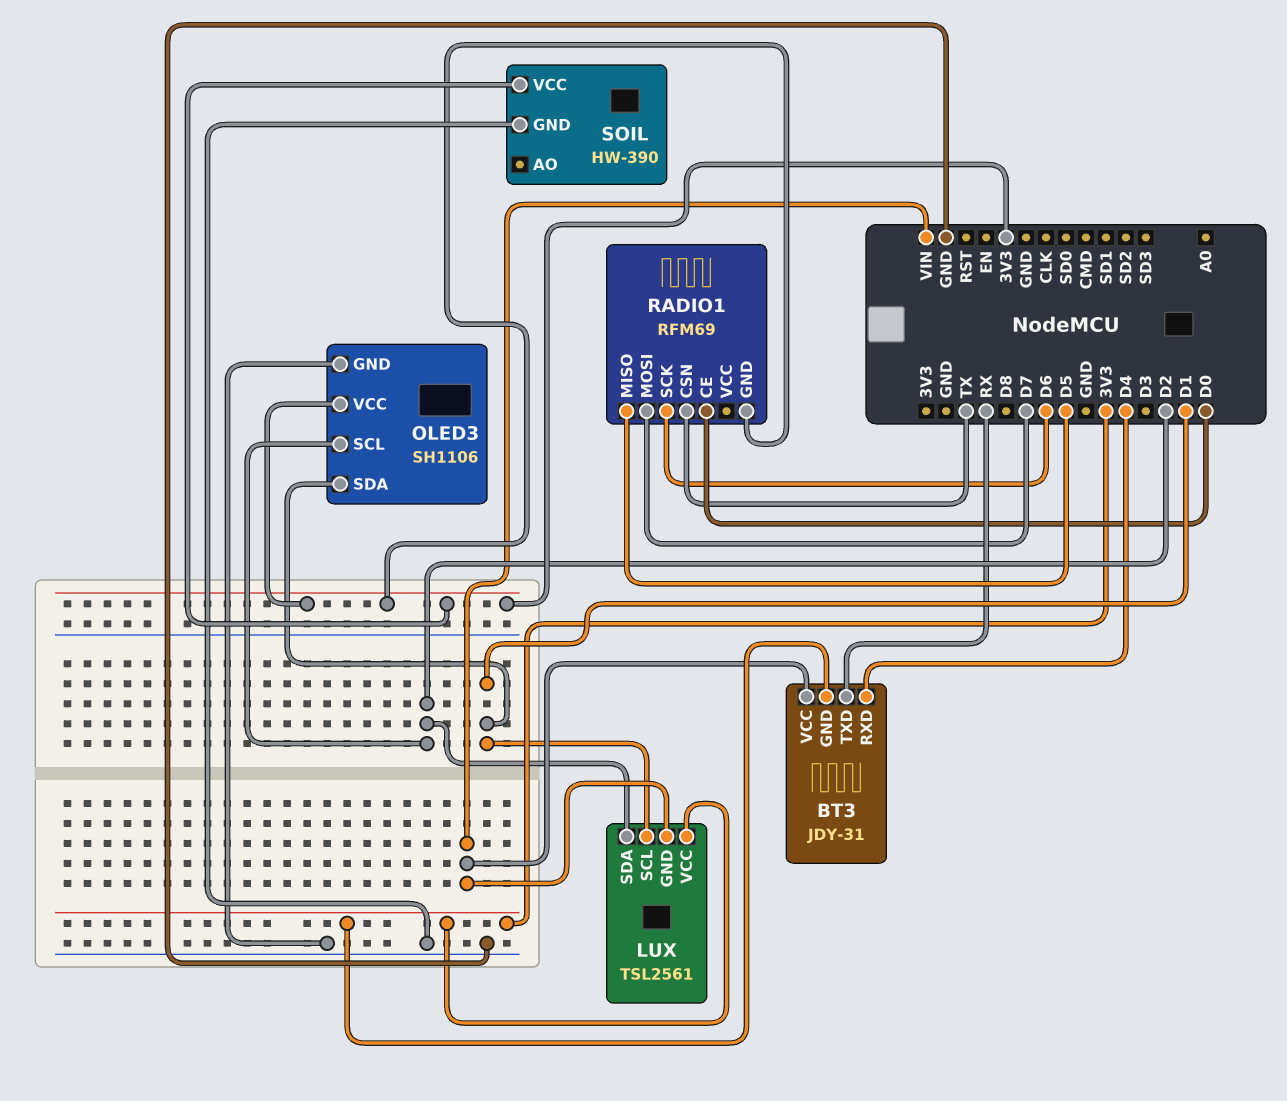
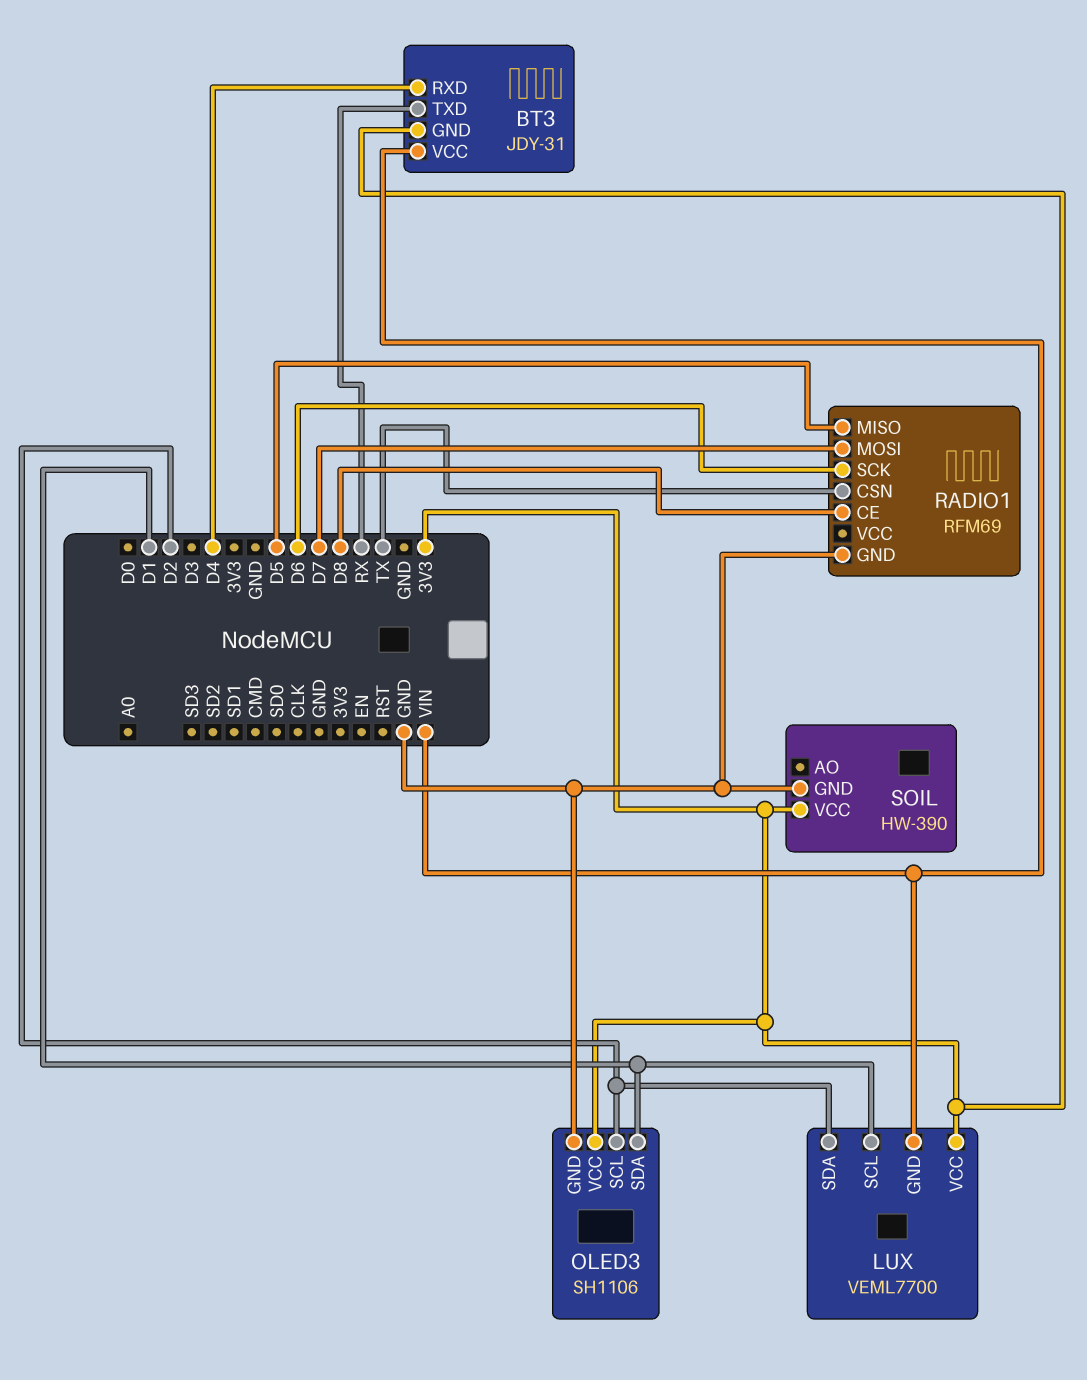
LUX: TSL2561 -> VEML7700
RADIO1 pin CE: D0 -> D8
RADIO1 pin GND: 3V3 -> GND

